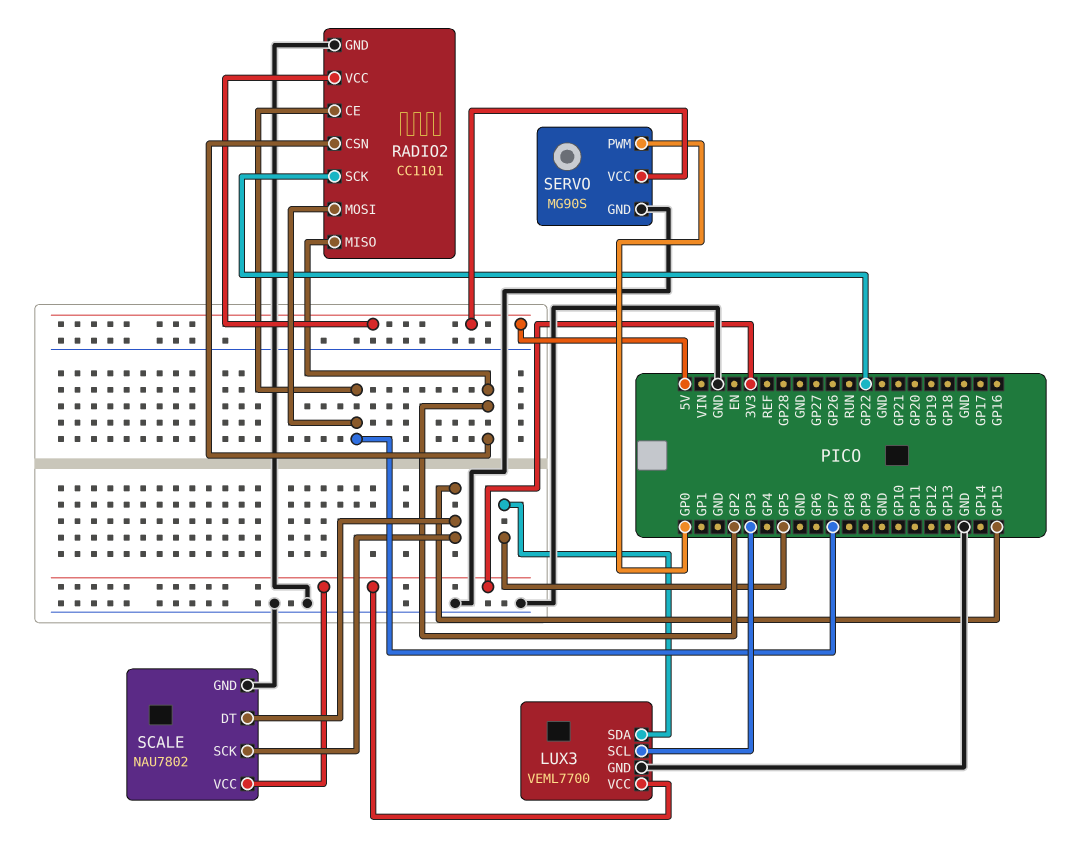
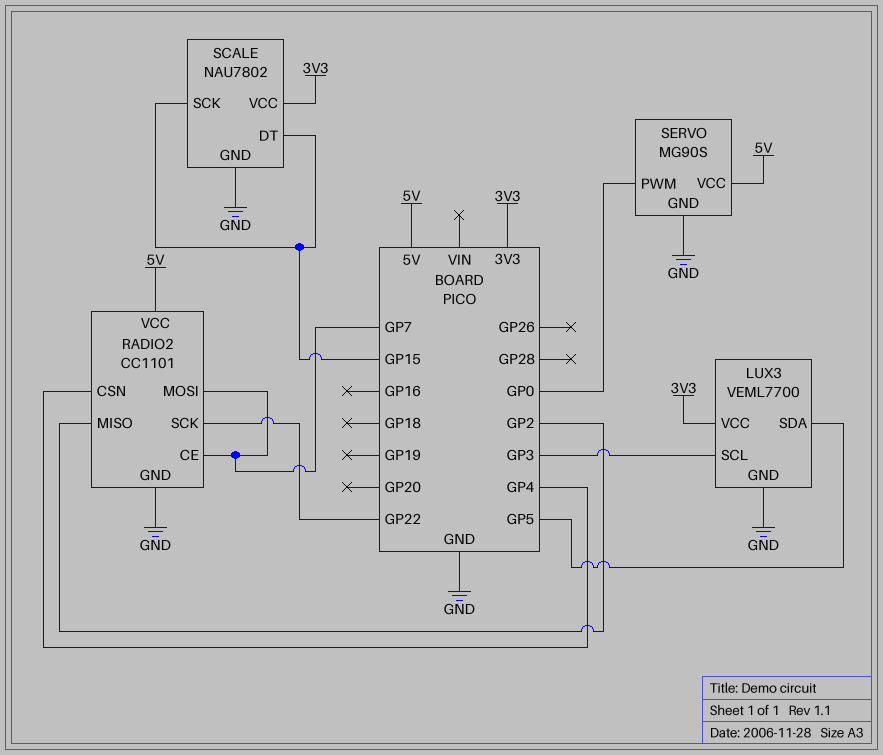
RADIO2 pin CSN: GP2 -> GP4

